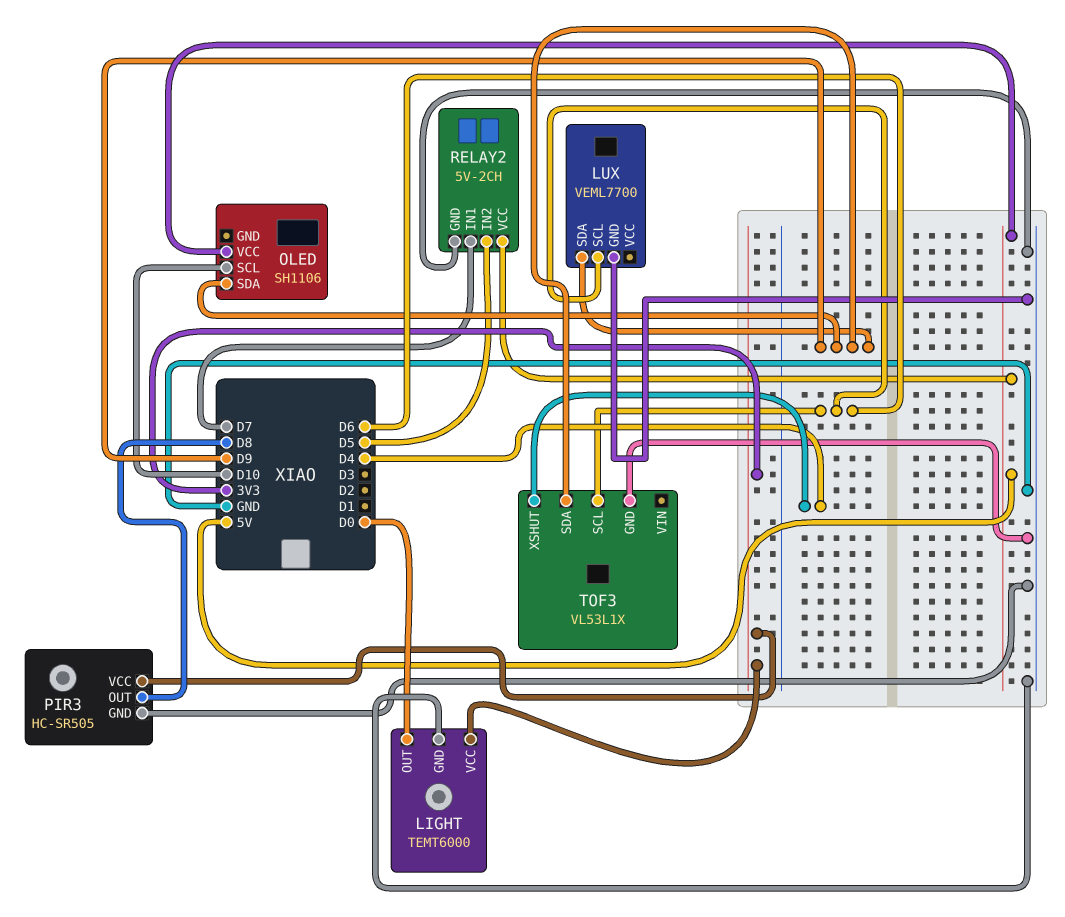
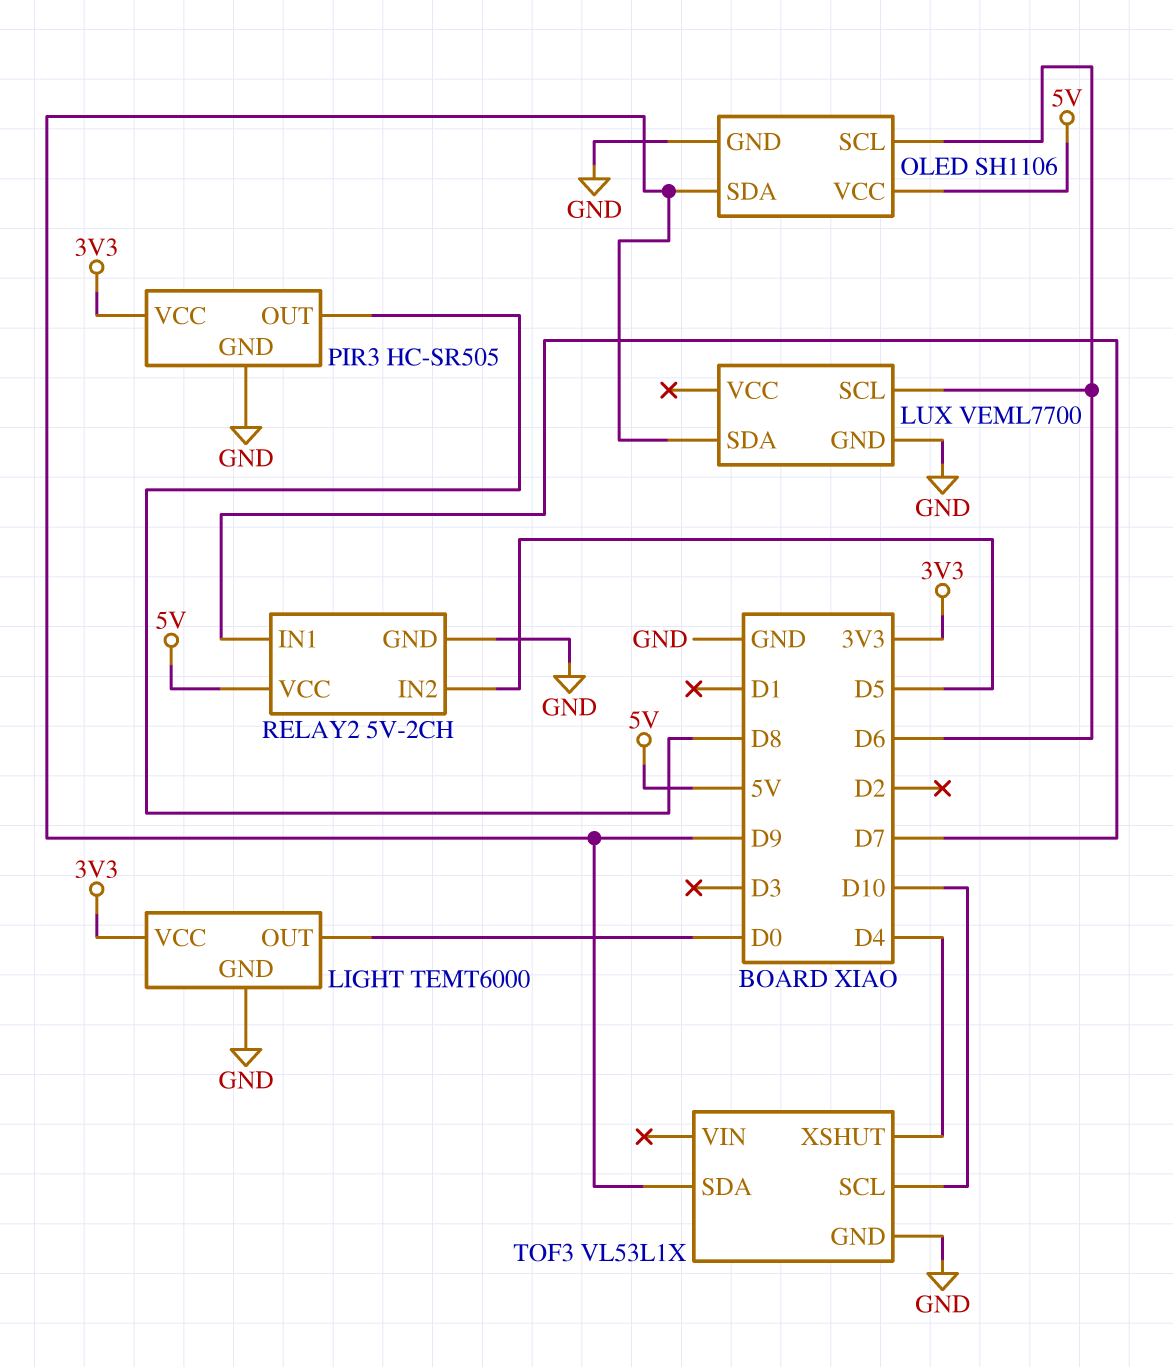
OLED pin GND: none -> GND
OLED pin SCL: D10 -> D6
TOF3 pin SCL: D6 -> D10

